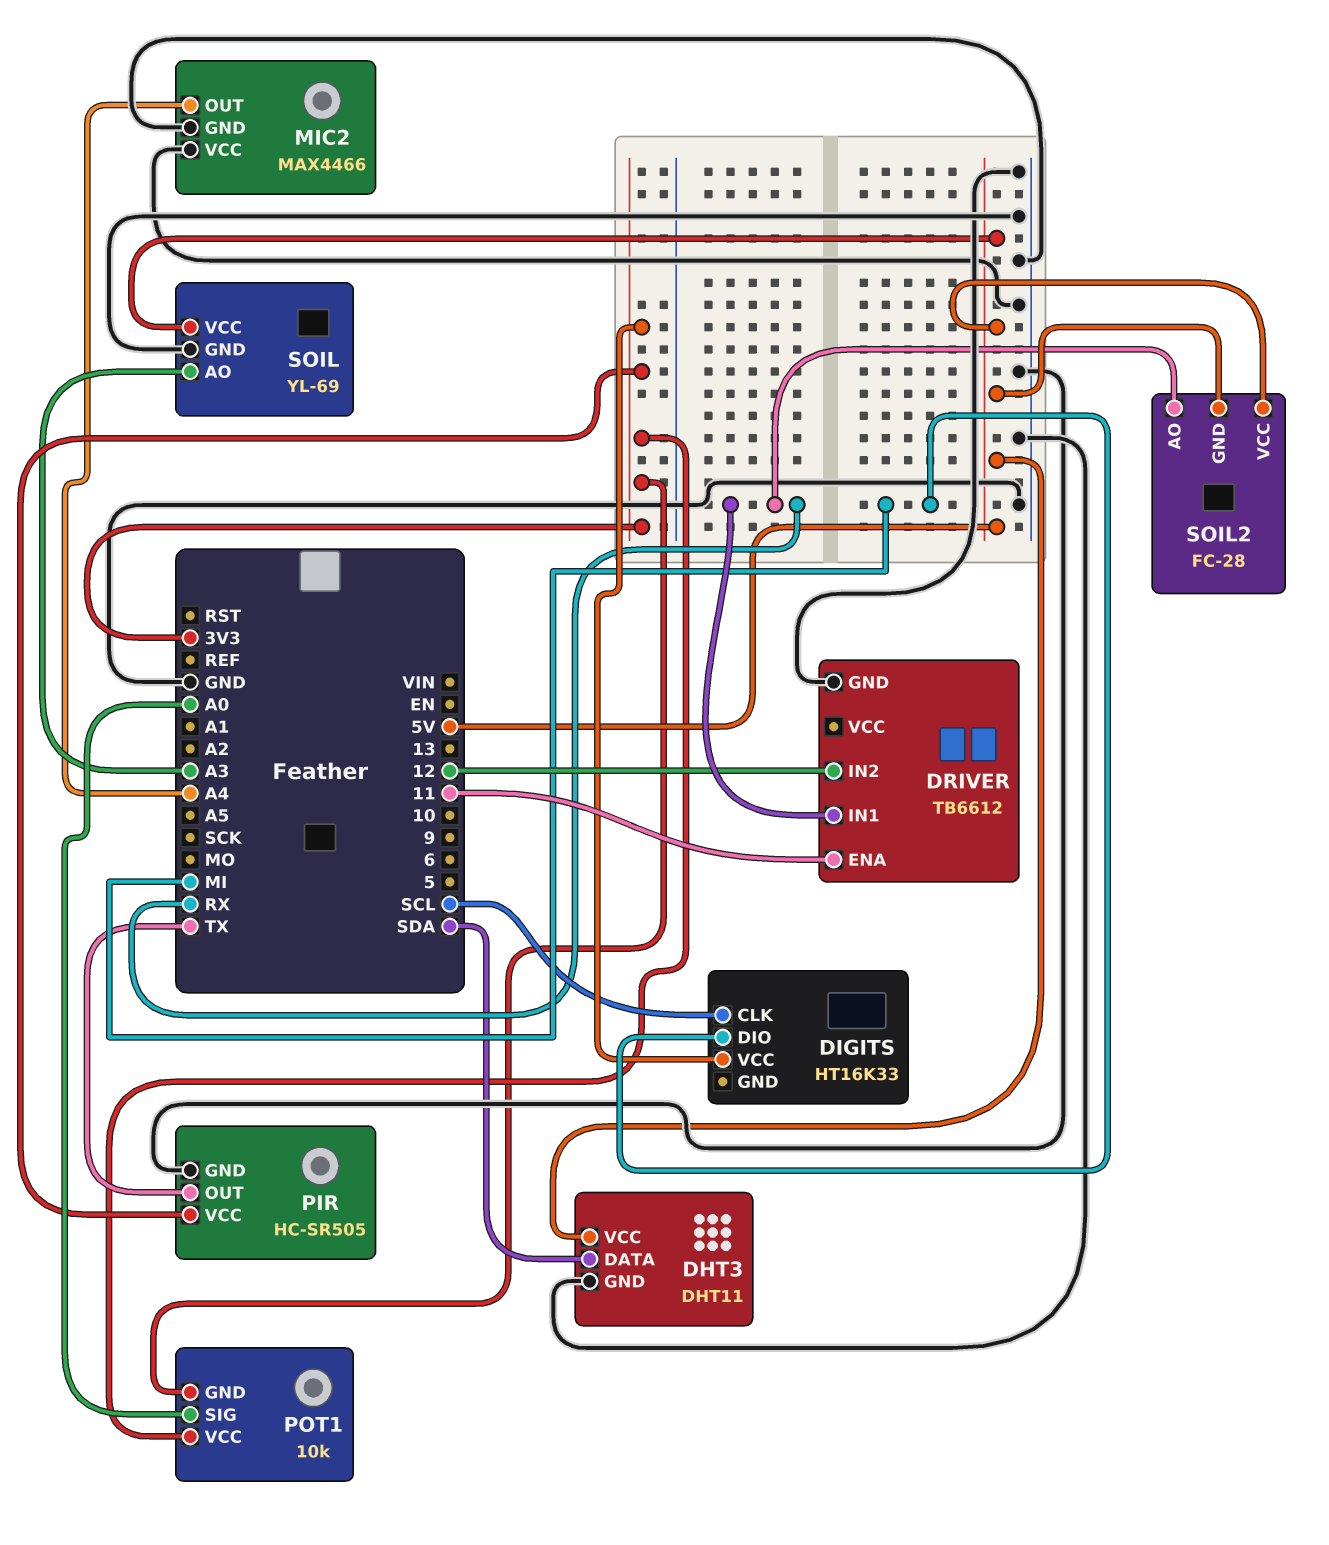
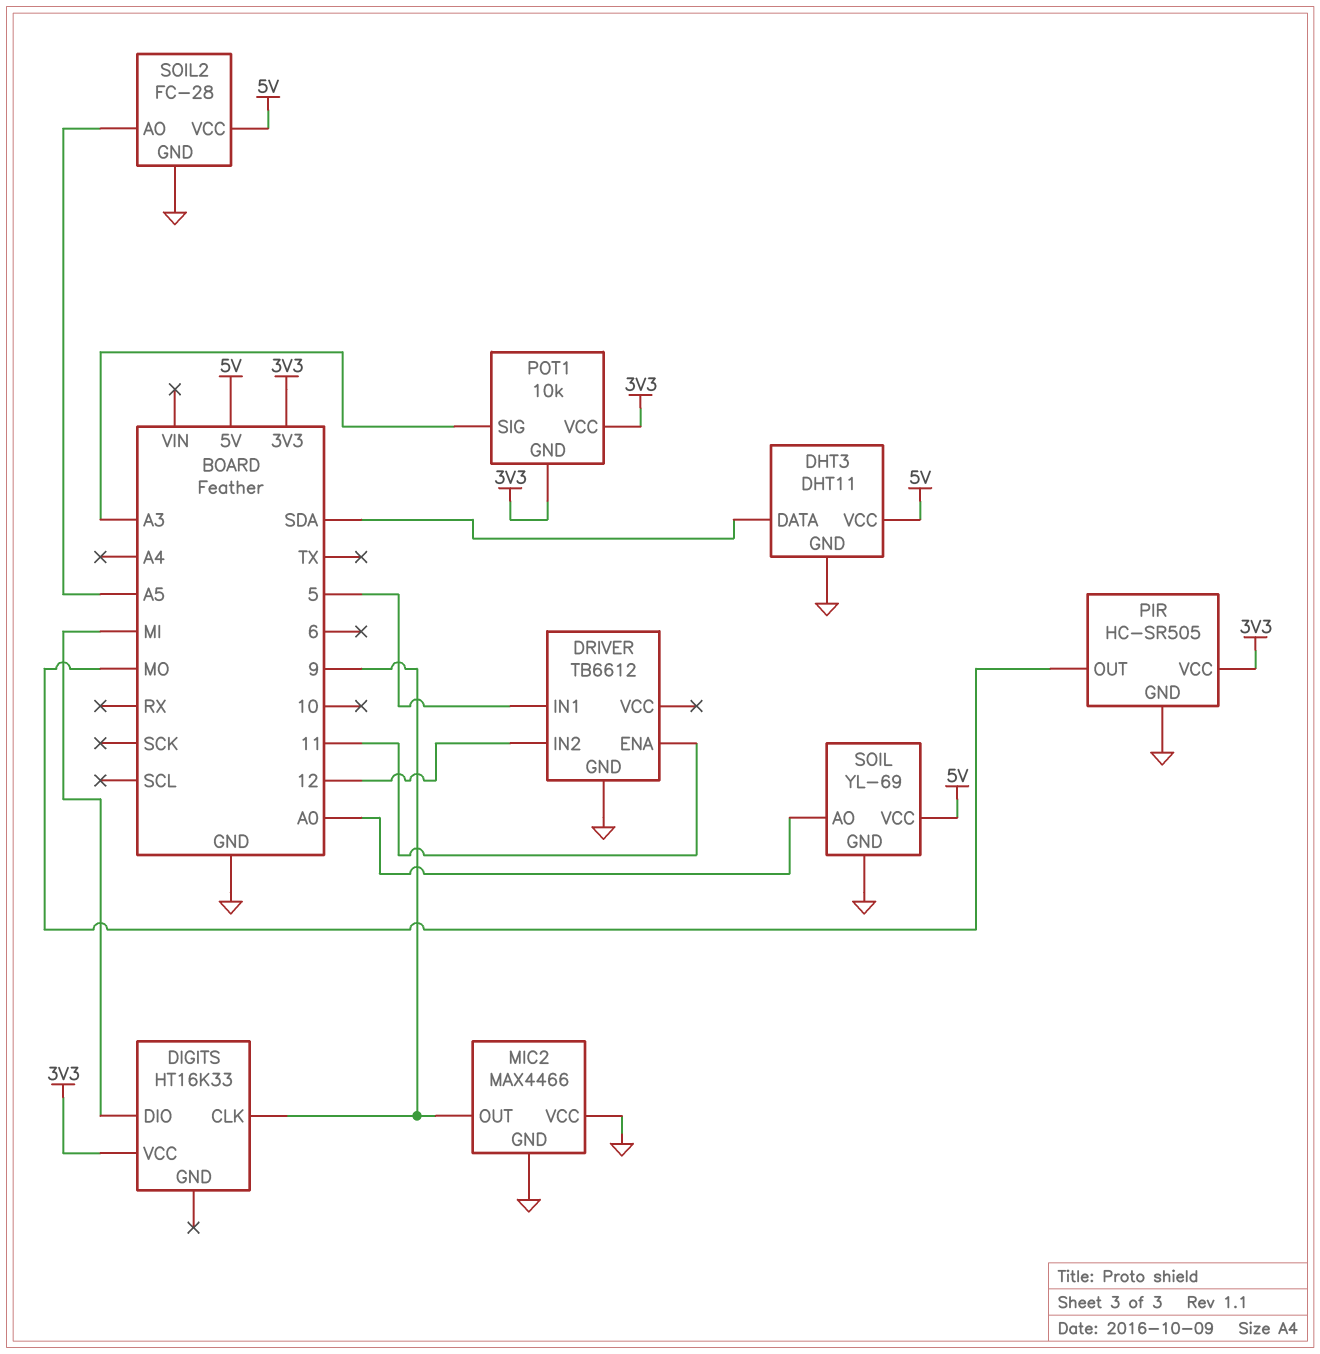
DIGITS pin CLK: SCL -> 9
DRIVER pin IN1: RX -> 5
MIC2 pin OUT: A4 -> 9
PIR pin OUT: TX -> MO
POT1 pin SIG: A0 -> A3
SOIL pin AO: A3 -> A0
SOIL2 pin AO: RX -> A5
SOIL2 pin GND: 5V -> GND

